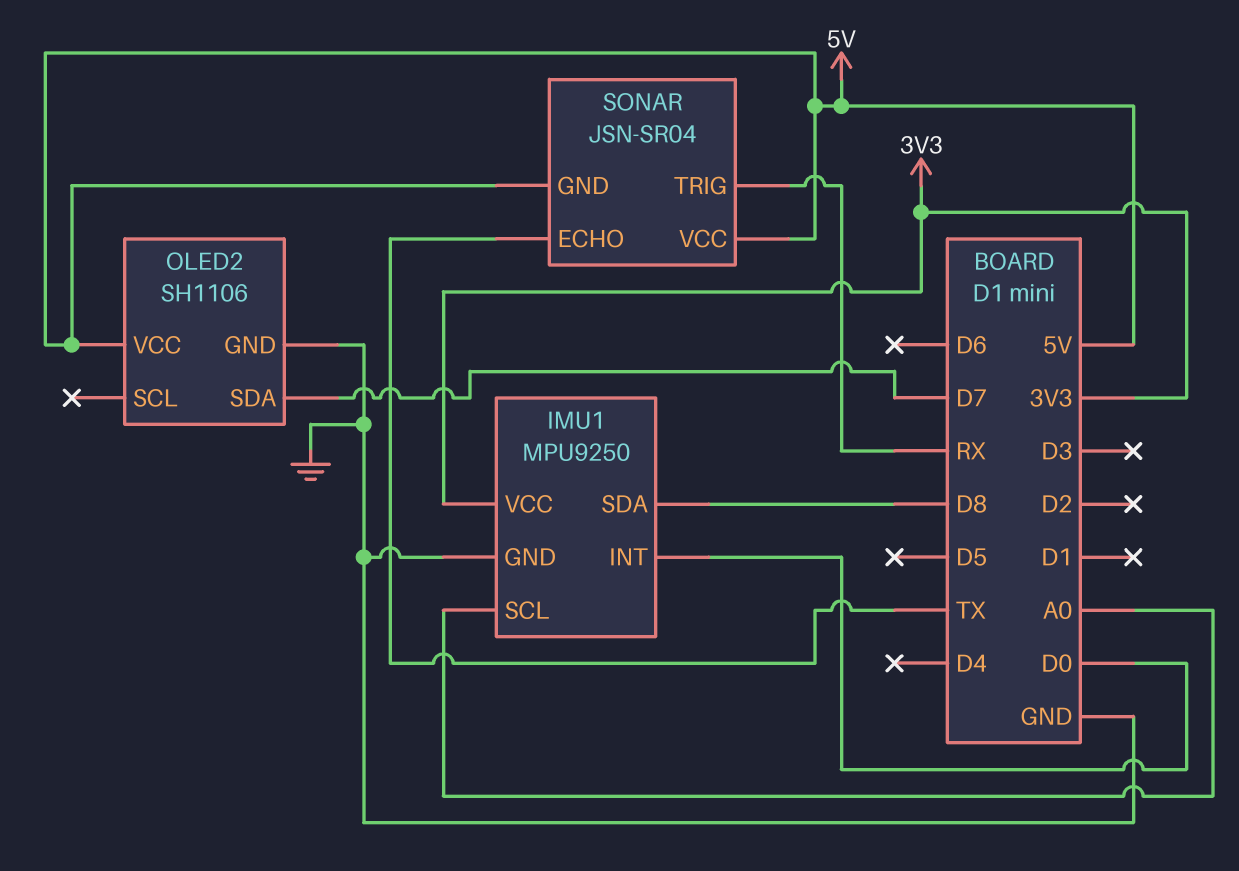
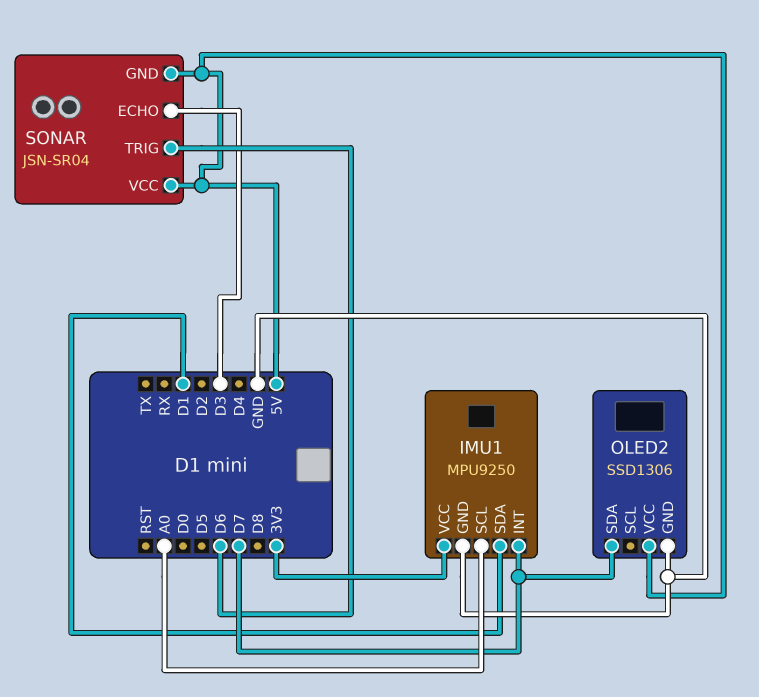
IMU1 pin INT: D0 -> D7
IMU1 pin SDA: D8 -> D1
OLED2: SH1106 -> SSD1306
SONAR pin ECHO: TX -> D3
SONAR pin TRIG: RX -> D6

